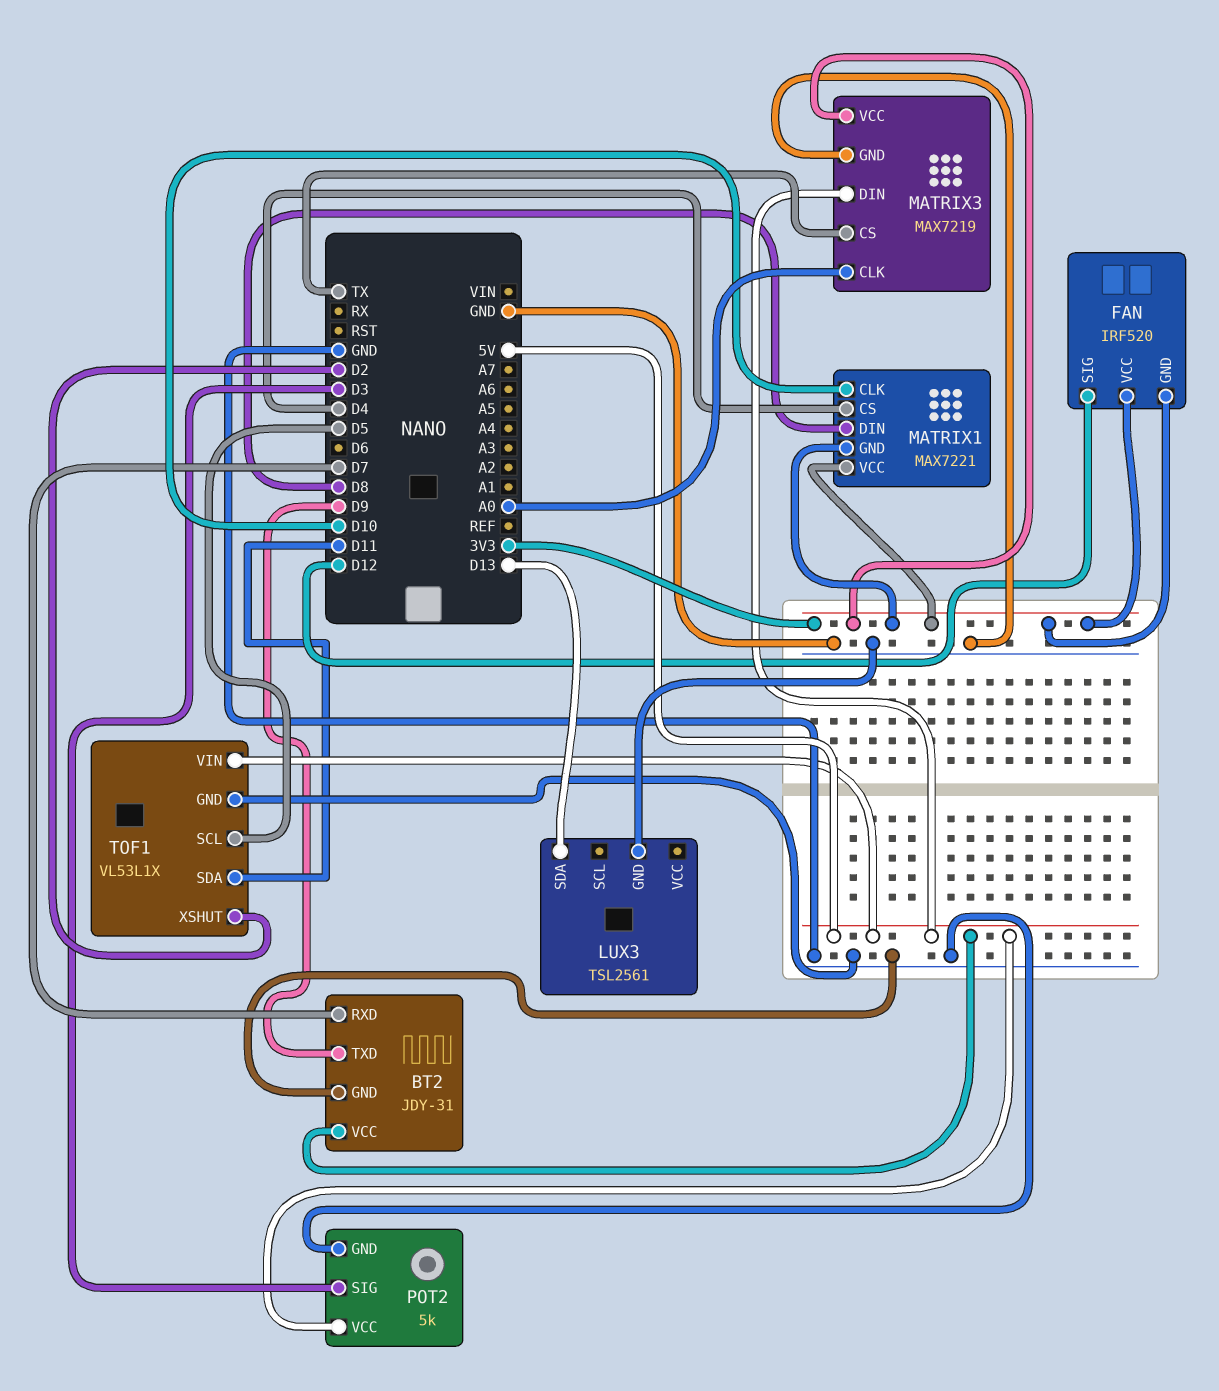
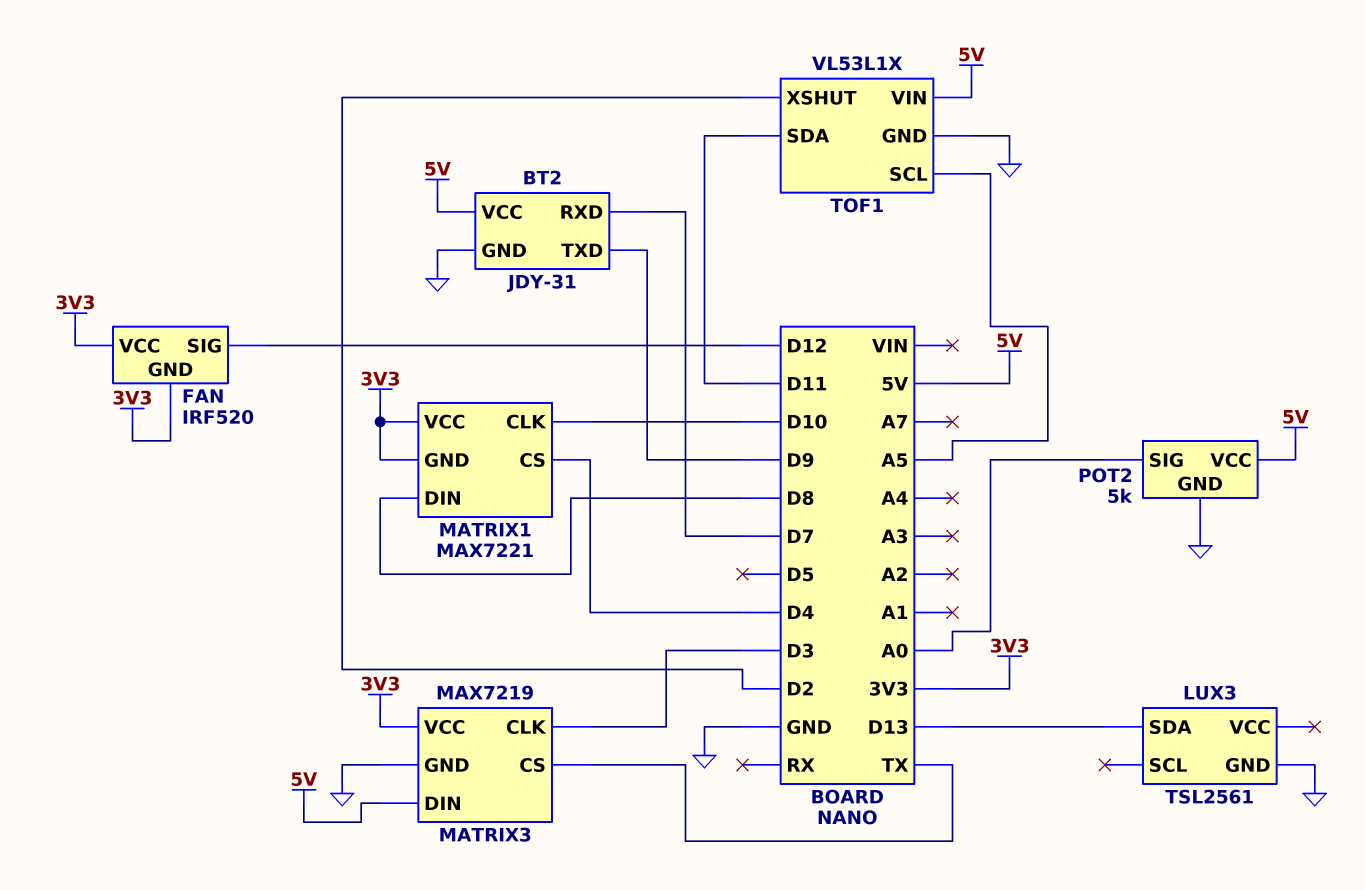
MATRIX3 pin CLK: A0 -> D3
POT2 pin SIG: D3 -> A0
TOF1 pin SCL: D5 -> A5

